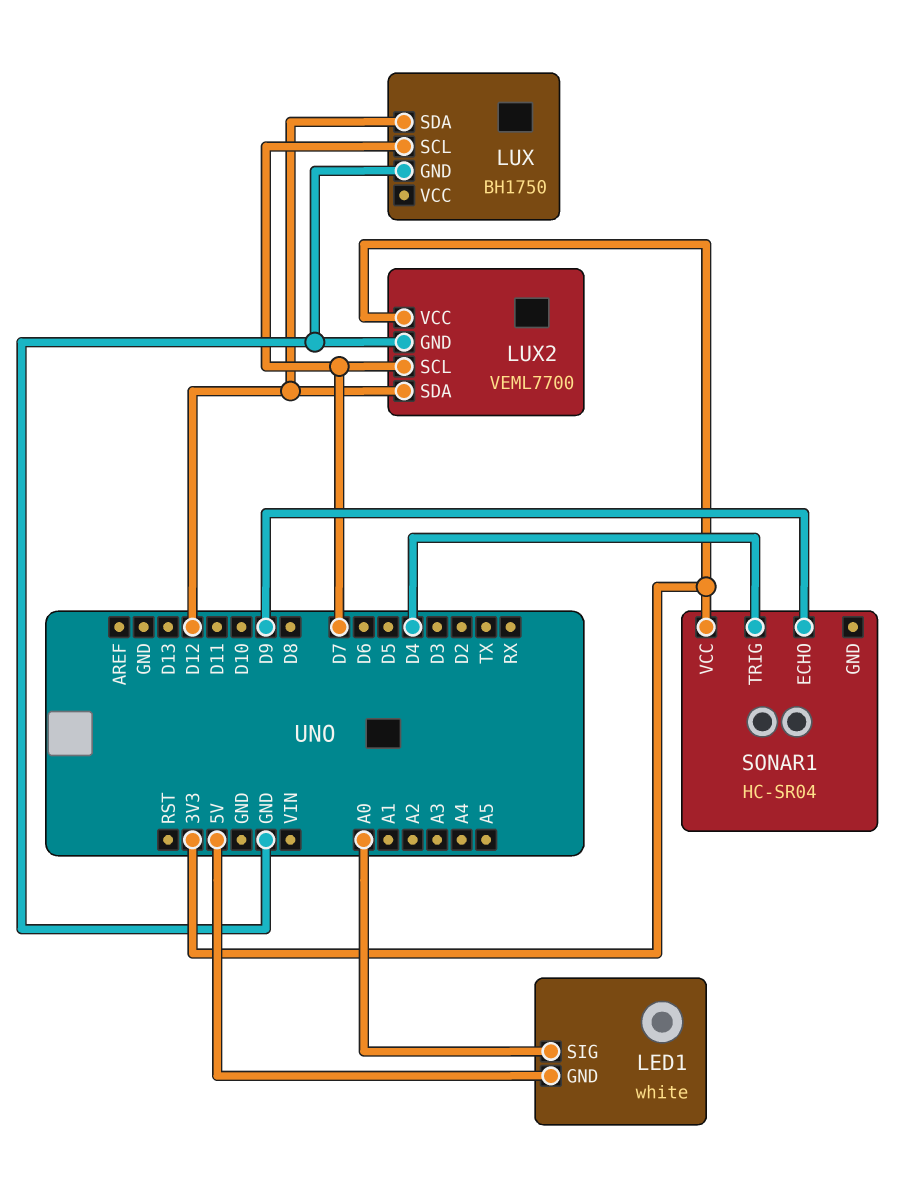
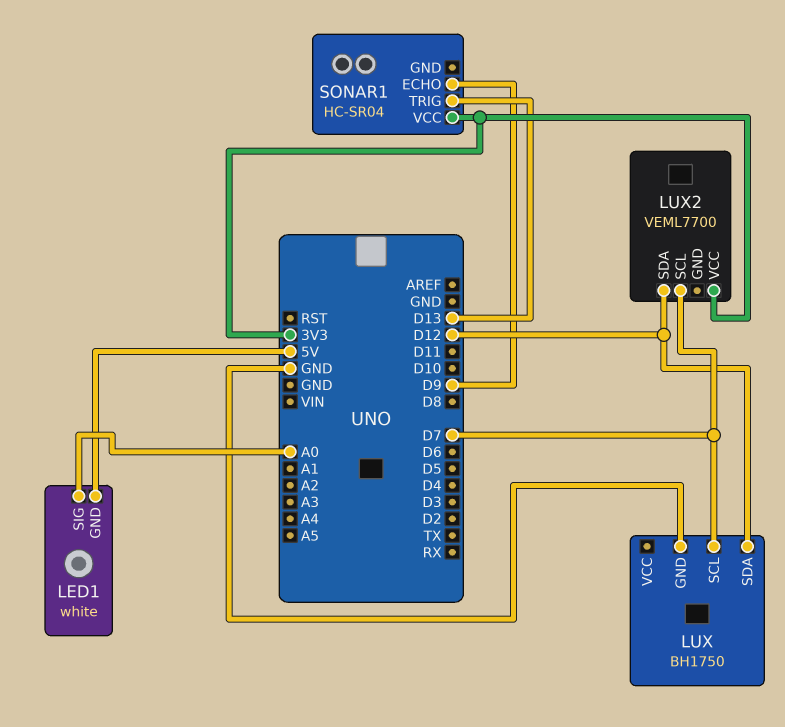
LUX2 pin GND: GND -> none
SONAR1 pin TRIG: D4 -> D13

